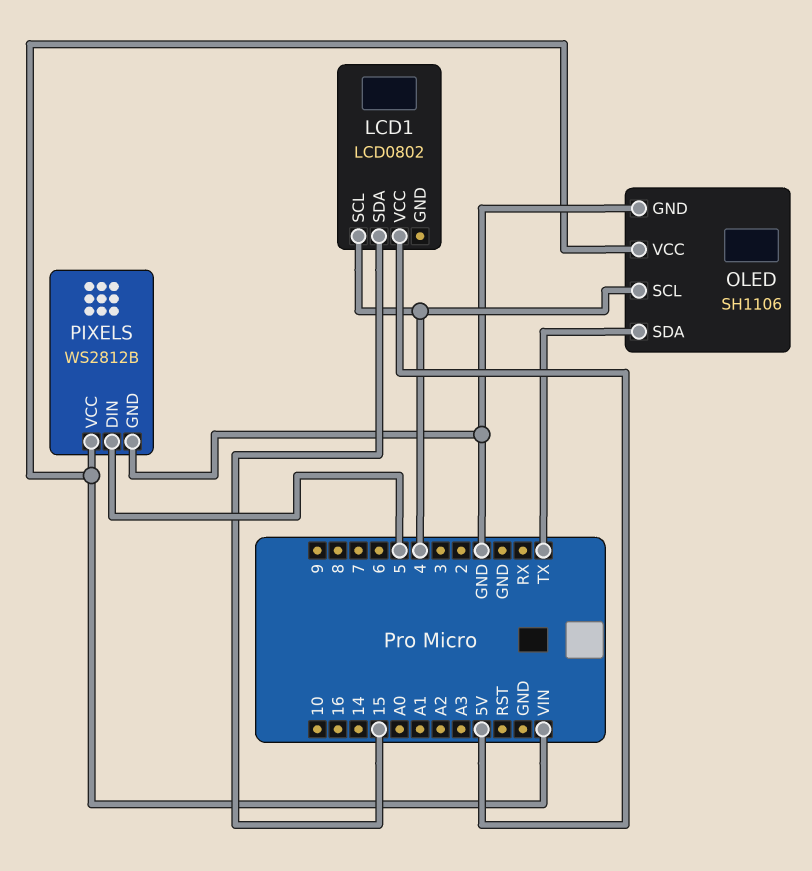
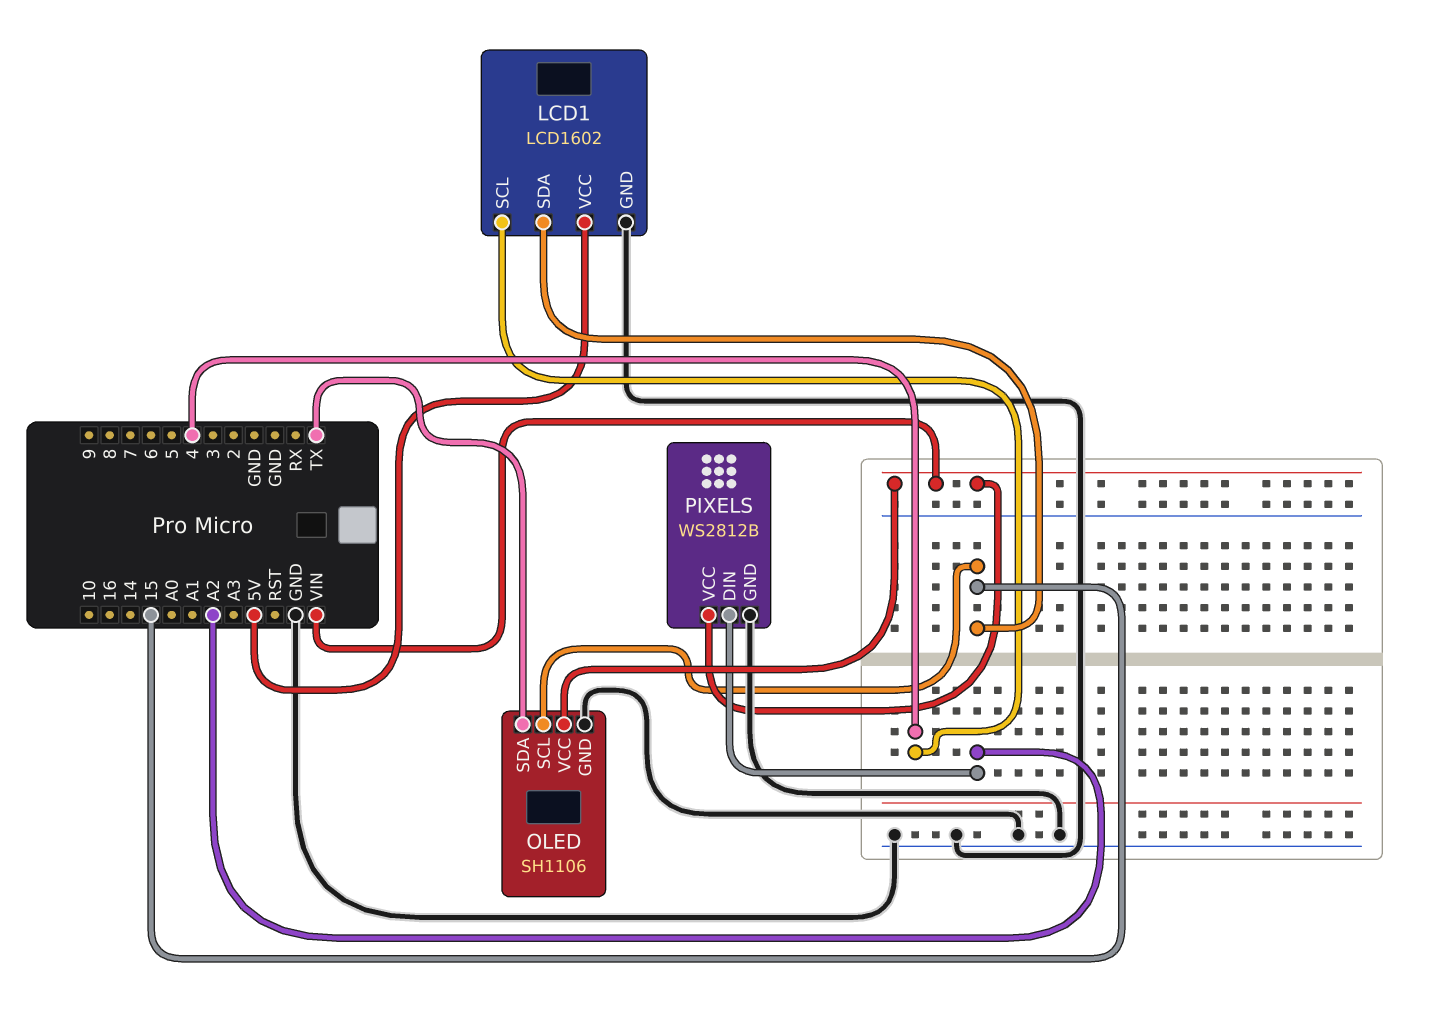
LCD1: LCD0802 -> LCD1602
LCD1 pin GND: none -> GND
OLED pin SCL: 4 -> 15
PIXELS pin DIN: 5 -> A2

